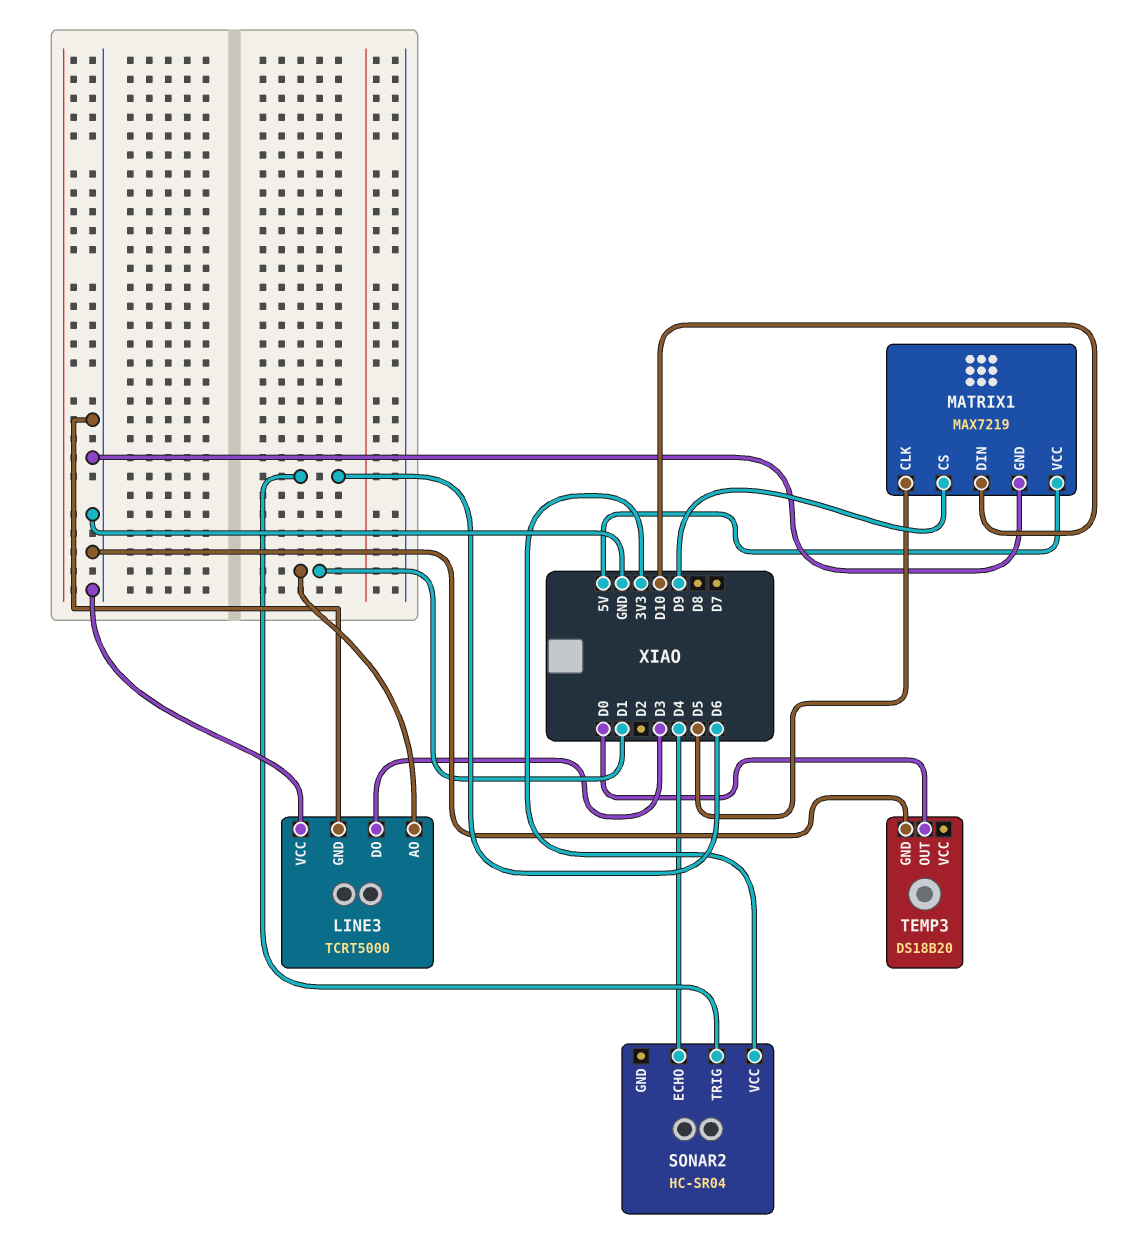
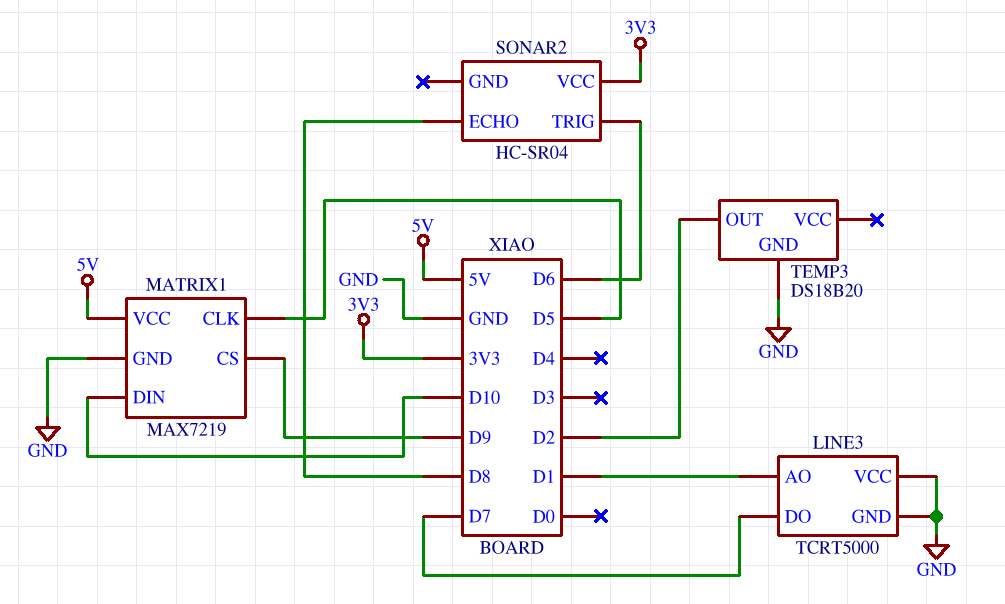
LINE3 pin DO: D3 -> D7
SONAR2 pin ECHO: D4 -> D8
TEMP3 pin OUT: D0 -> D2

